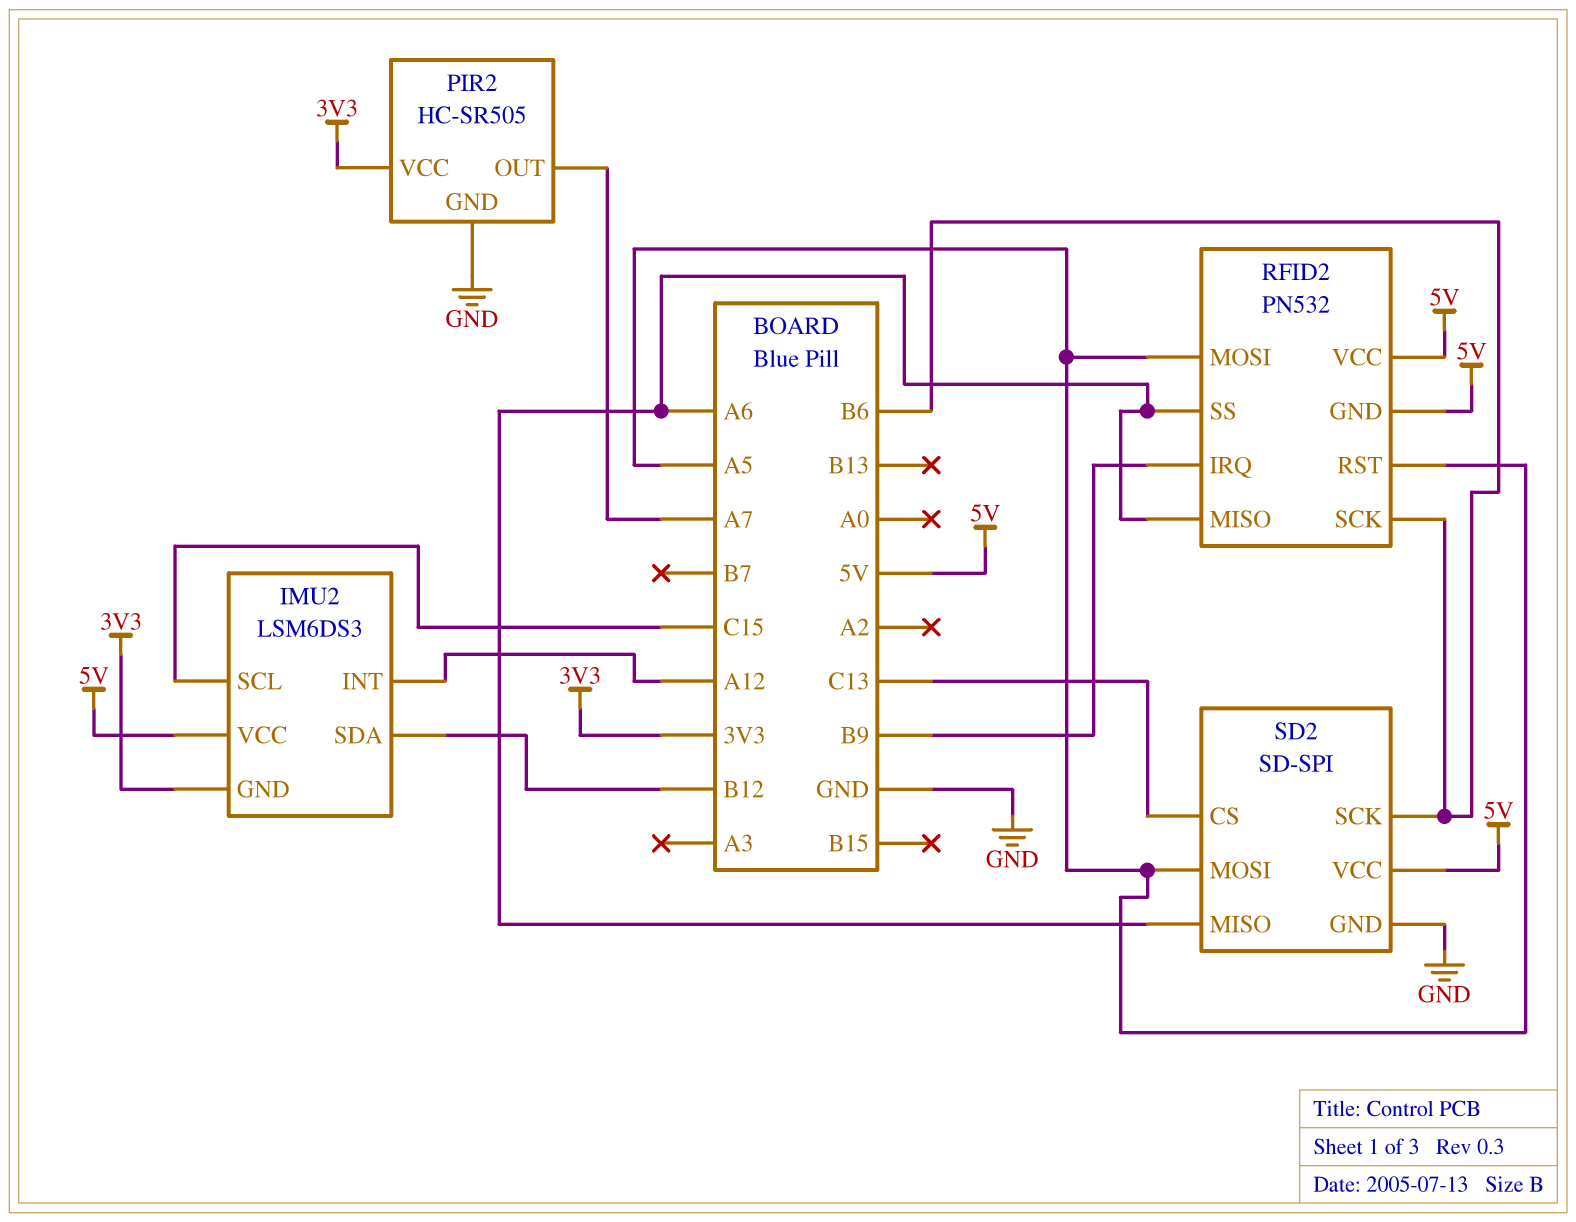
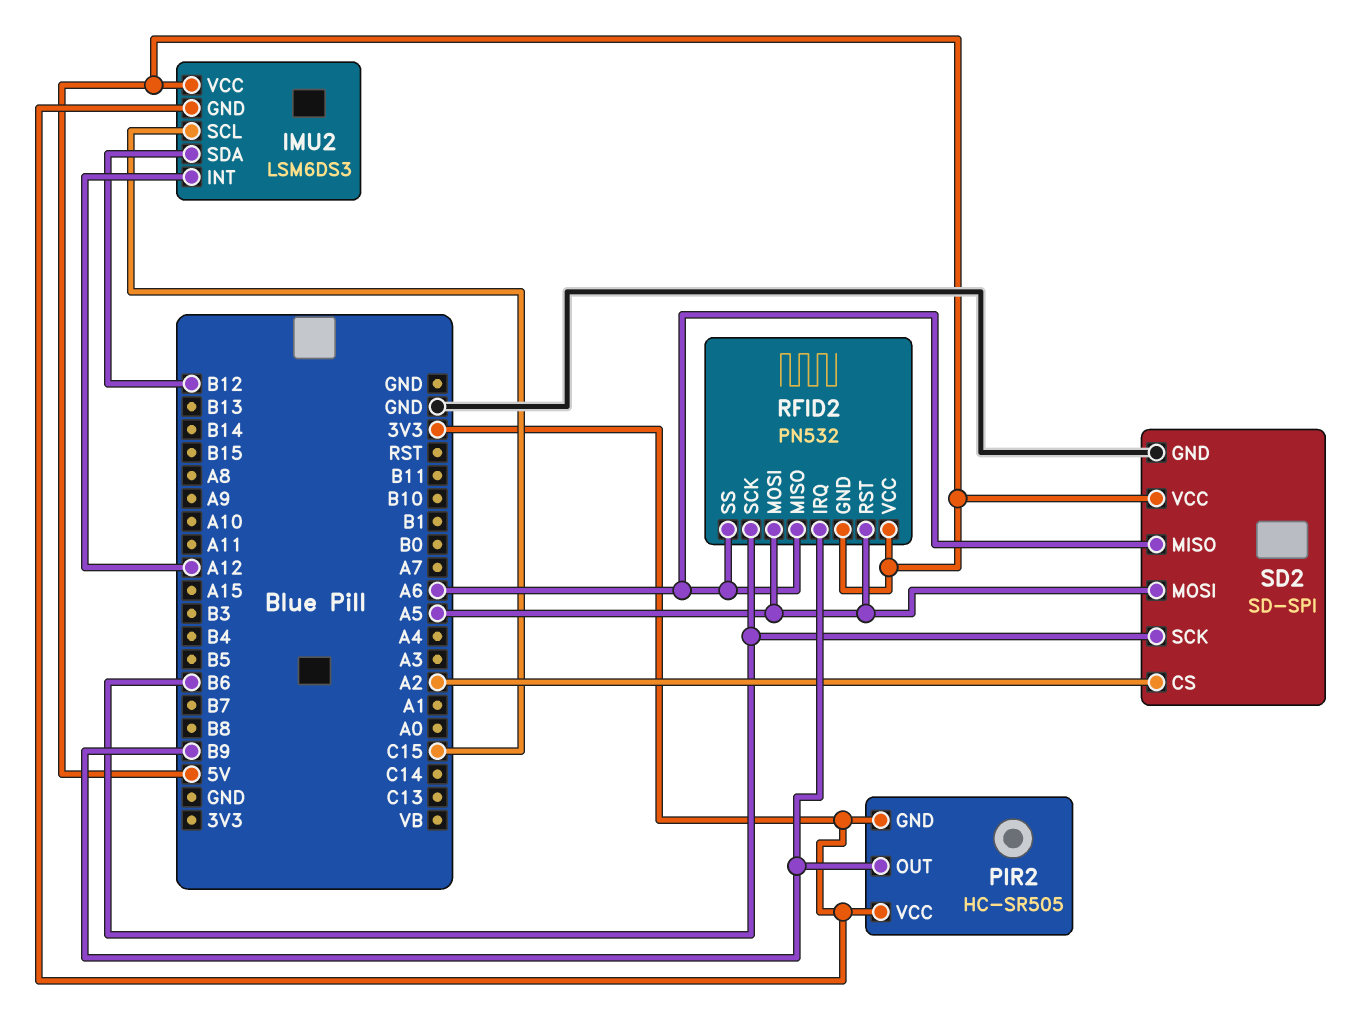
PIR2 pin GND: GND -> 3V3
PIR2 pin OUT: A7 -> B9
SD2 pin CS: C13 -> A2

